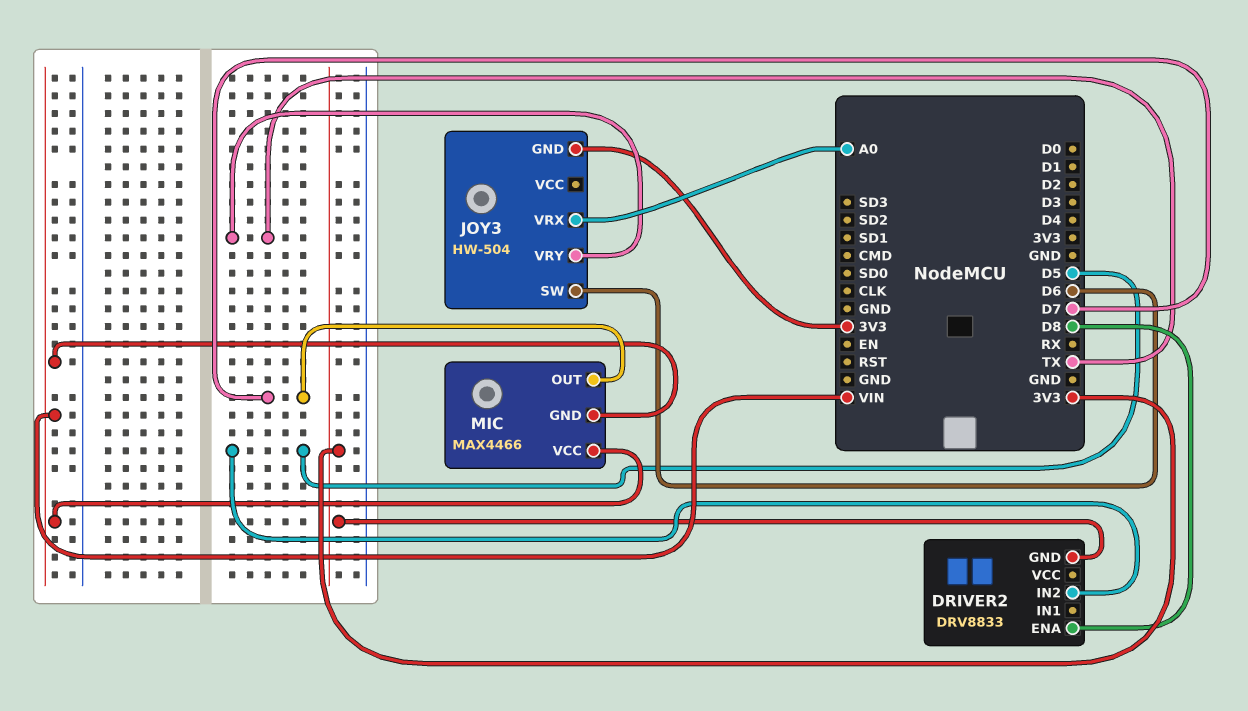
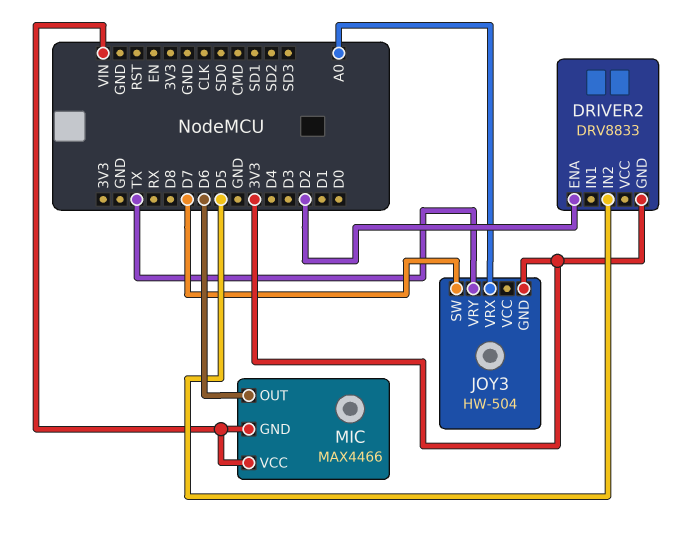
DRIVER2 pin ENA: D8 -> D2
JOY3 pin SW: D6 -> D7
MIC pin OUT: D7 -> D6

